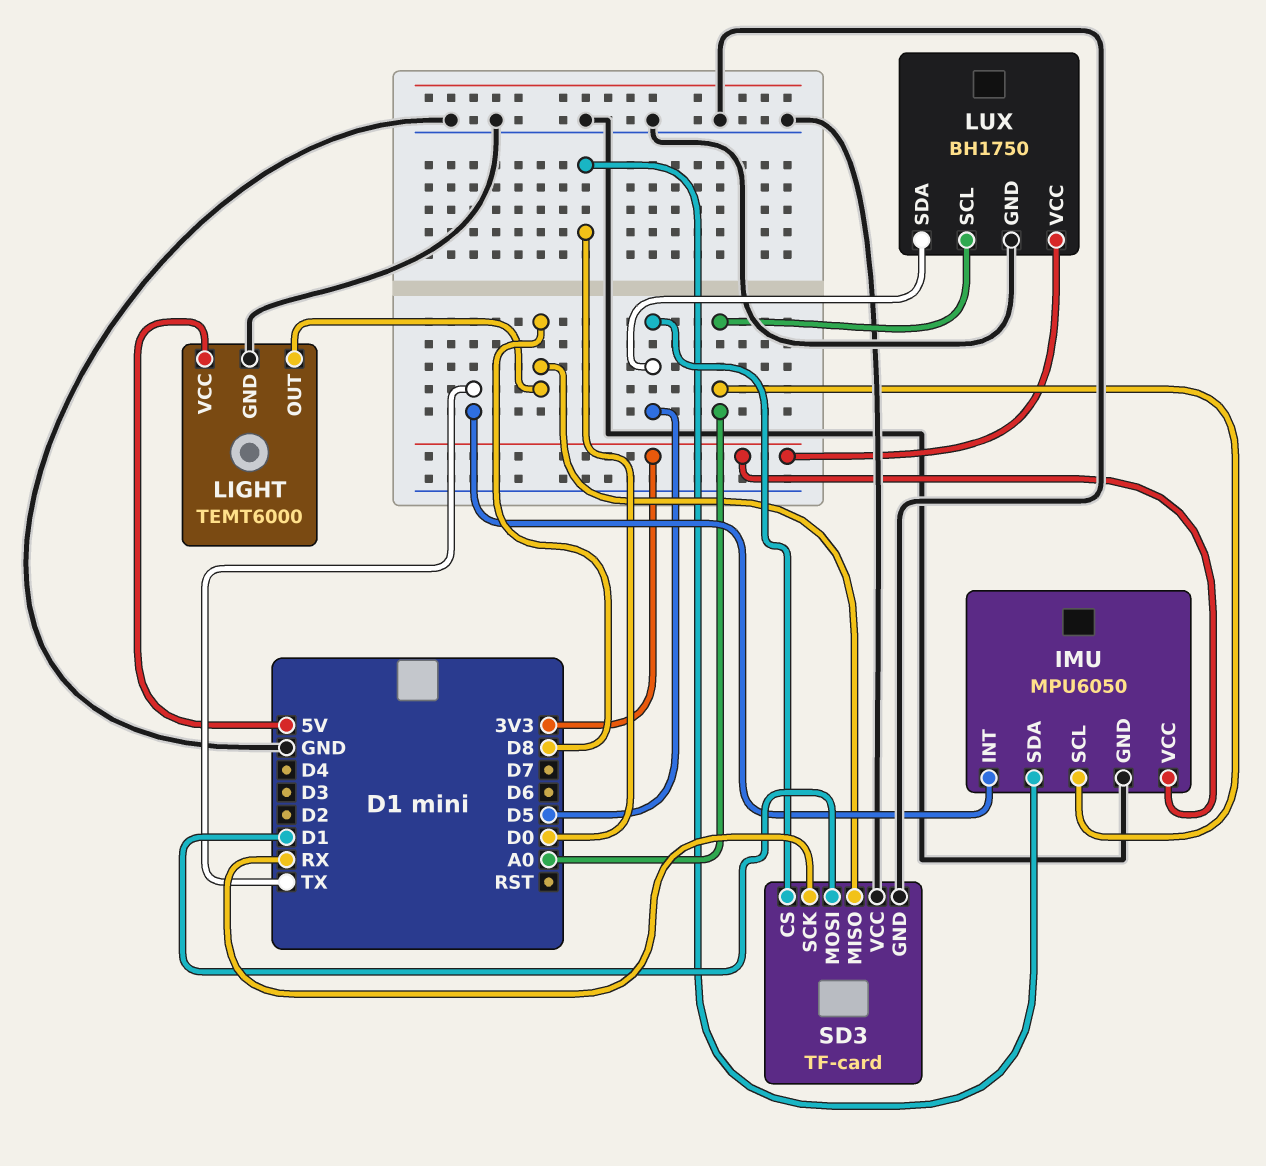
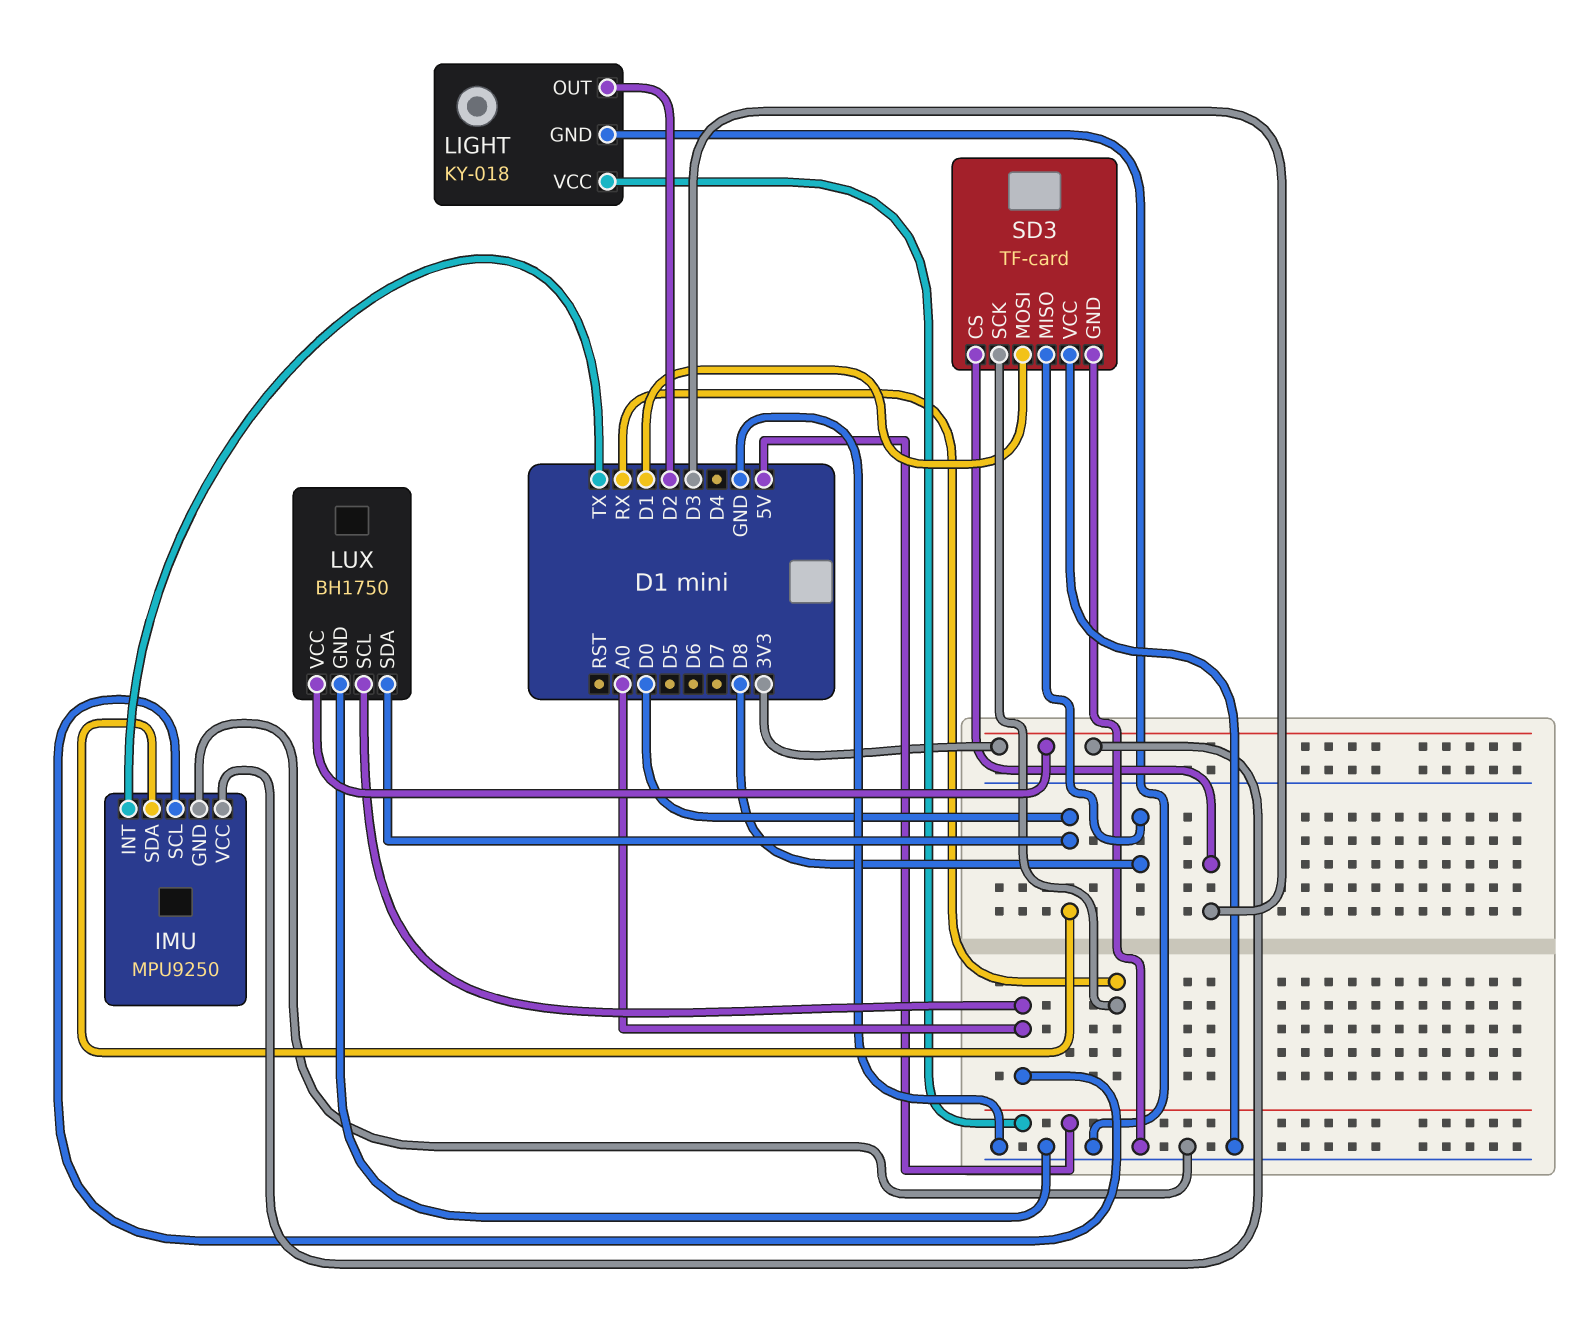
IMU: MPU6050 -> MPU9250
LIGHT: TEMT6000 -> KY-018
LIGHT pin OUT: D8 -> D2
LUX pin SDA: D5 -> D0
SD3 pin CS: D5 -> D3

